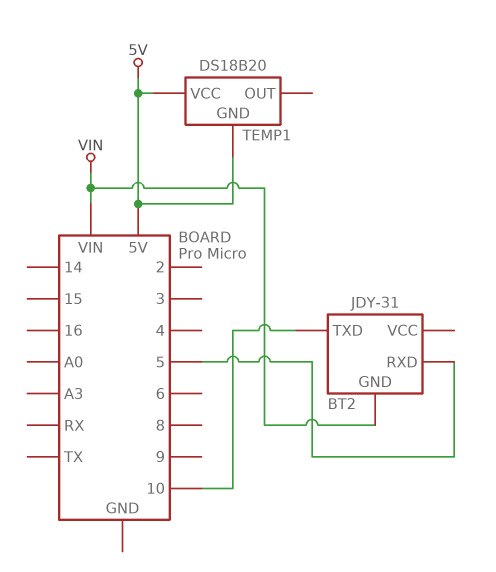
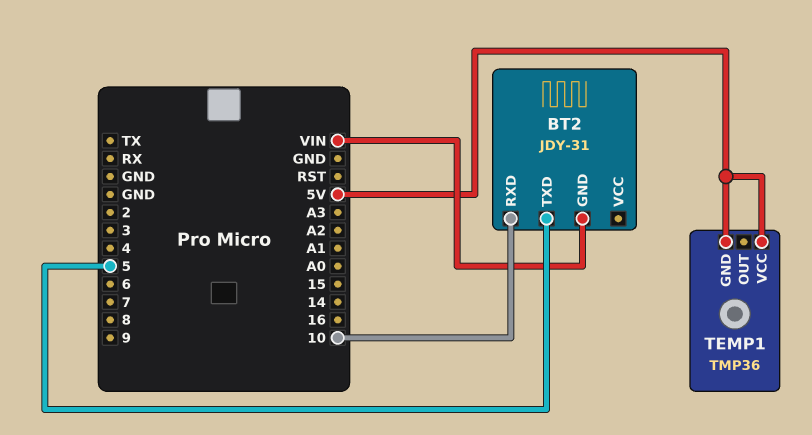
BT2 pin RXD: 5 -> 10
BT2 pin TXD: 10 -> 5
TEMP1: DS18B20 -> TMP36

